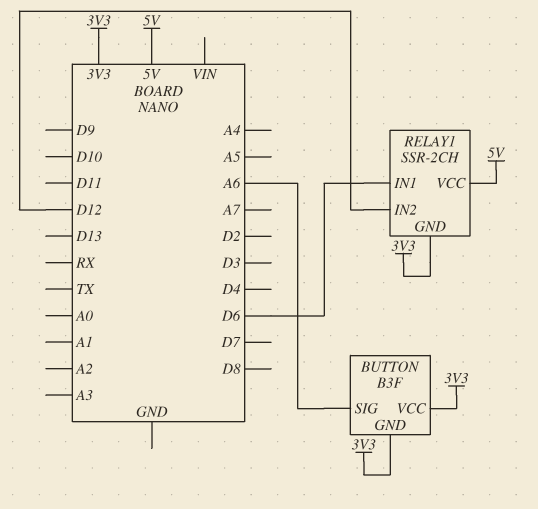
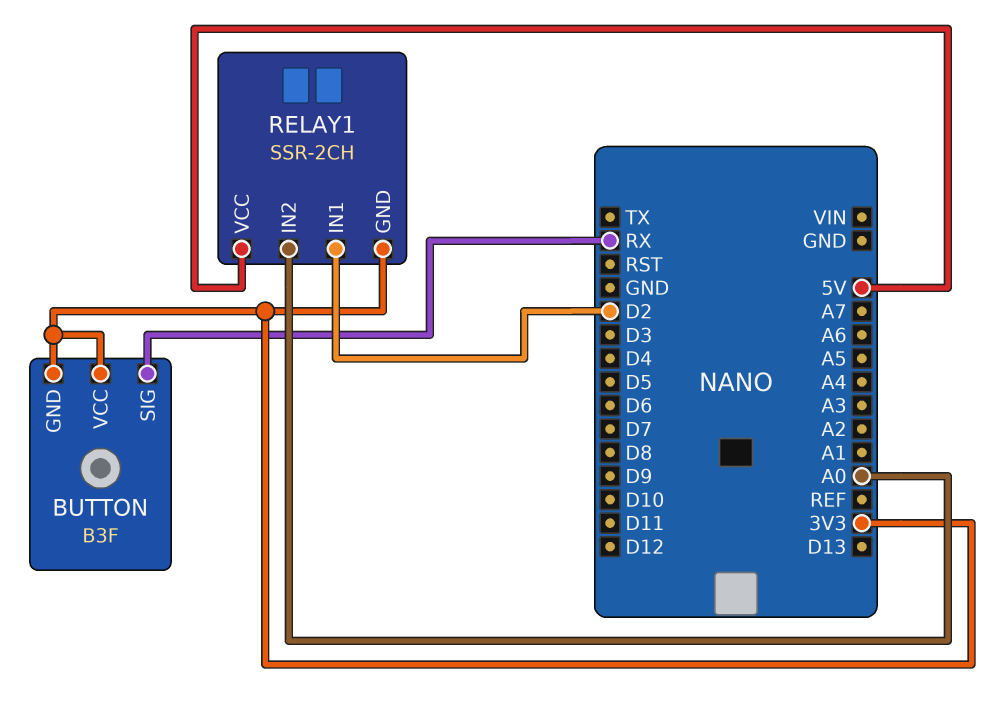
BUTTON pin SIG: A6 -> RX
RELAY1 pin IN1: D6 -> D2
RELAY1 pin IN2: D12 -> A0

